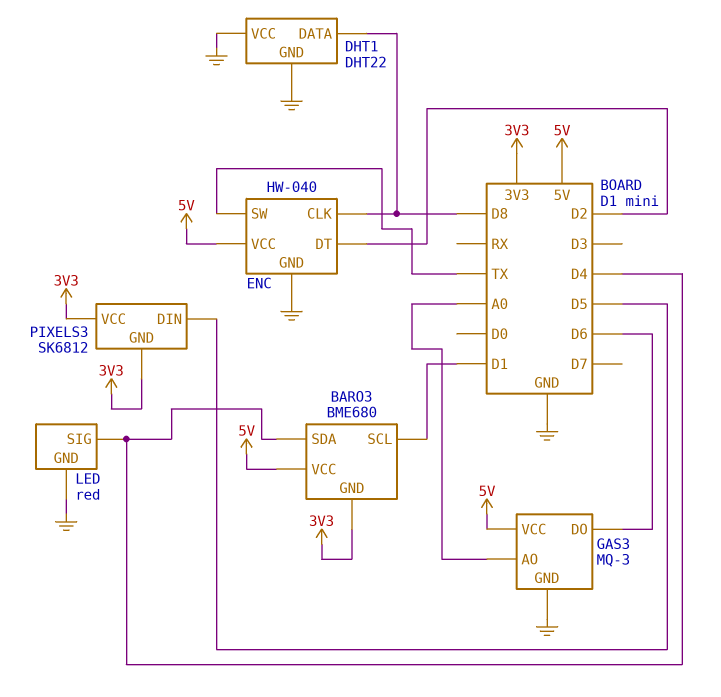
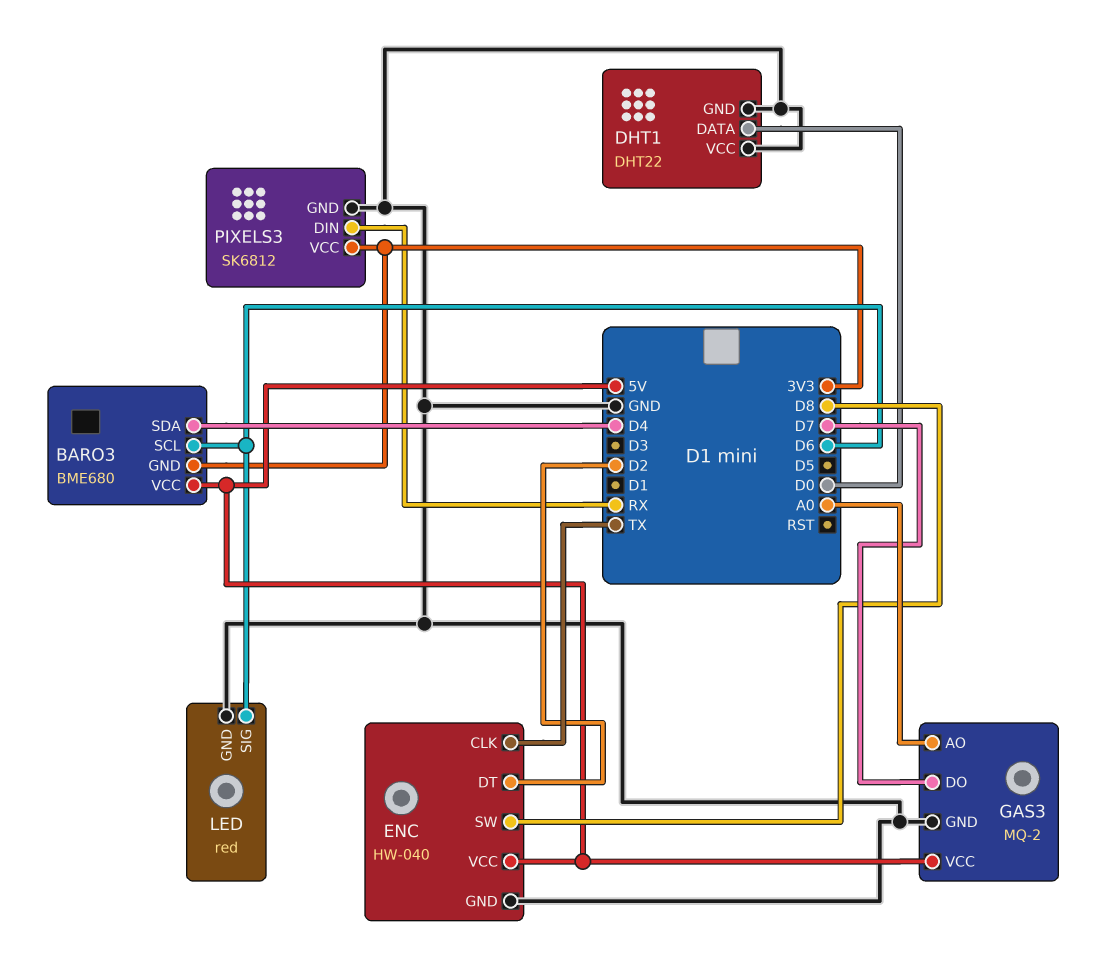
BARO3 pin SCL: D1 -> D6
DHT1 pin DATA: D8 -> D0
ENC pin CLK: D8 -> TX
ENC pin SW: TX -> D8
GAS3: MQ-3 -> MQ-2
GAS3 pin DO: D6 -> D7
LED pin SIG: D4 -> D6
PIXELS3 pin DIN: D5 -> RX
PIXELS3 pin GND: 3V3 -> GND

